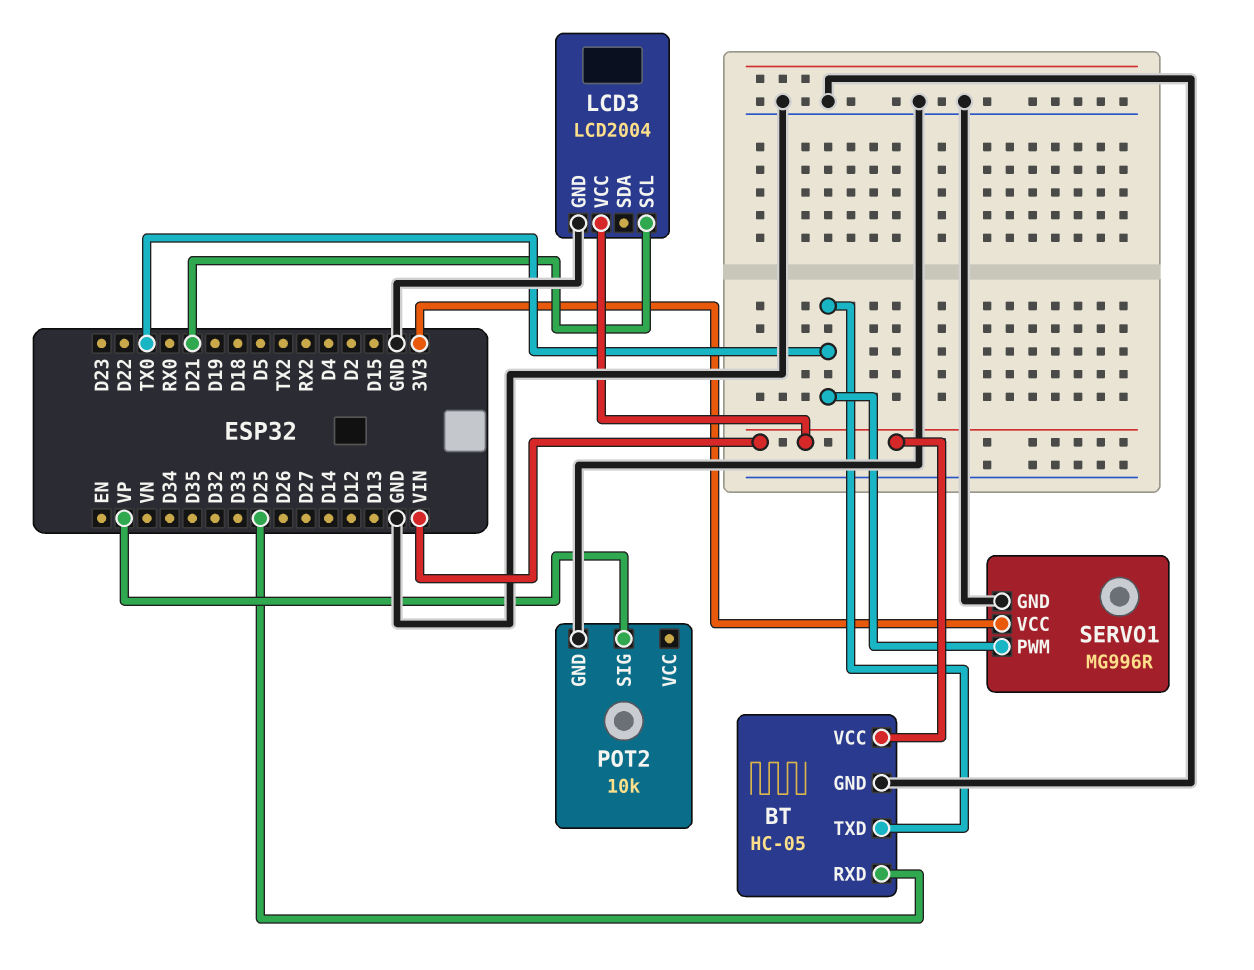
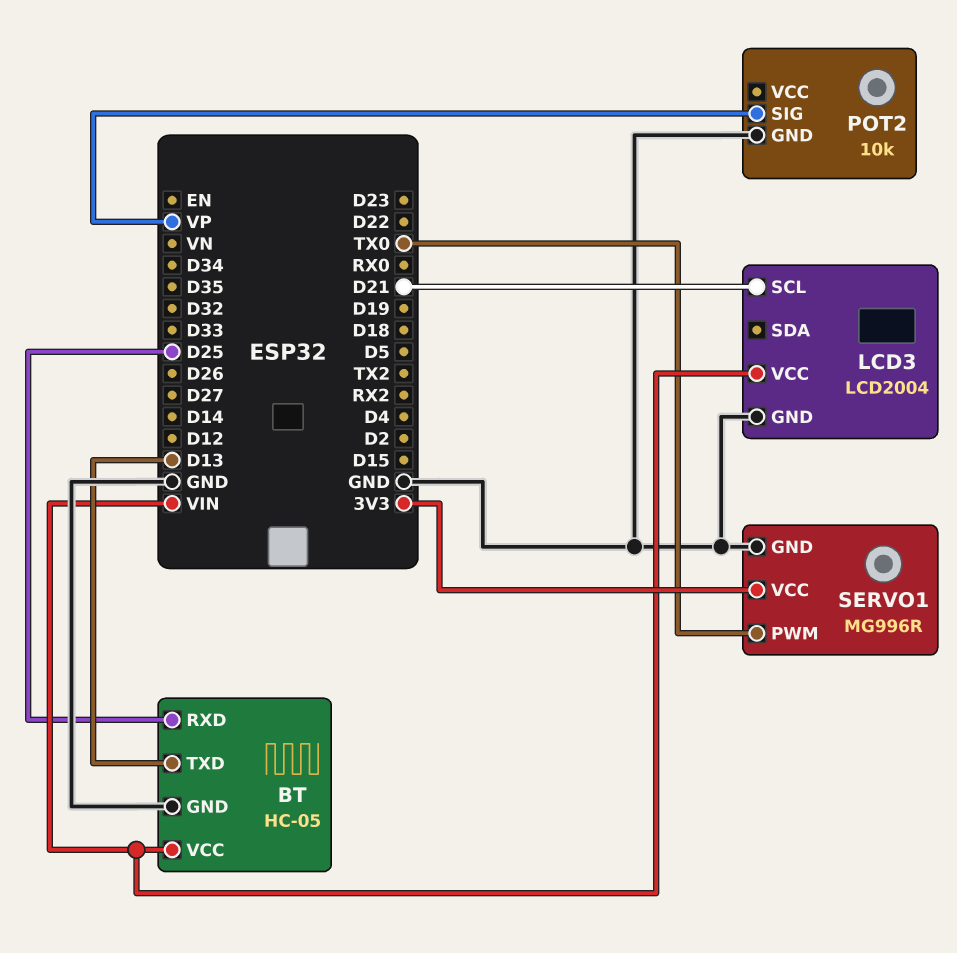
BT pin TXD: TX0 -> D13

